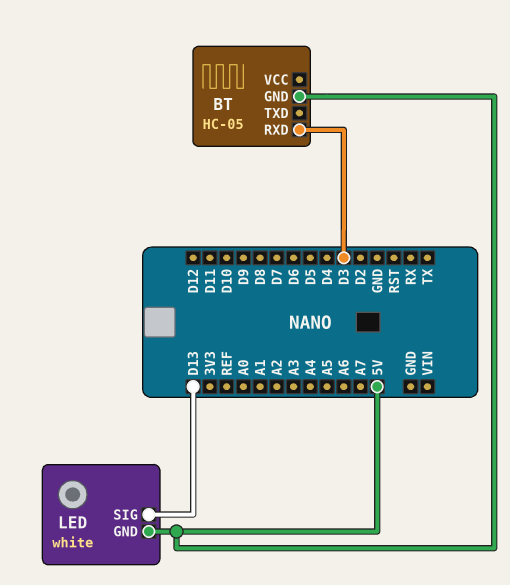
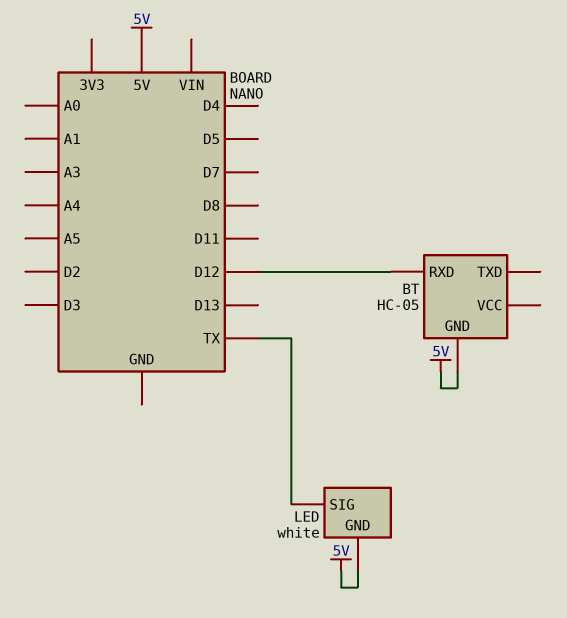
BT pin RXD: D3 -> D12
LED pin SIG: D13 -> TX

